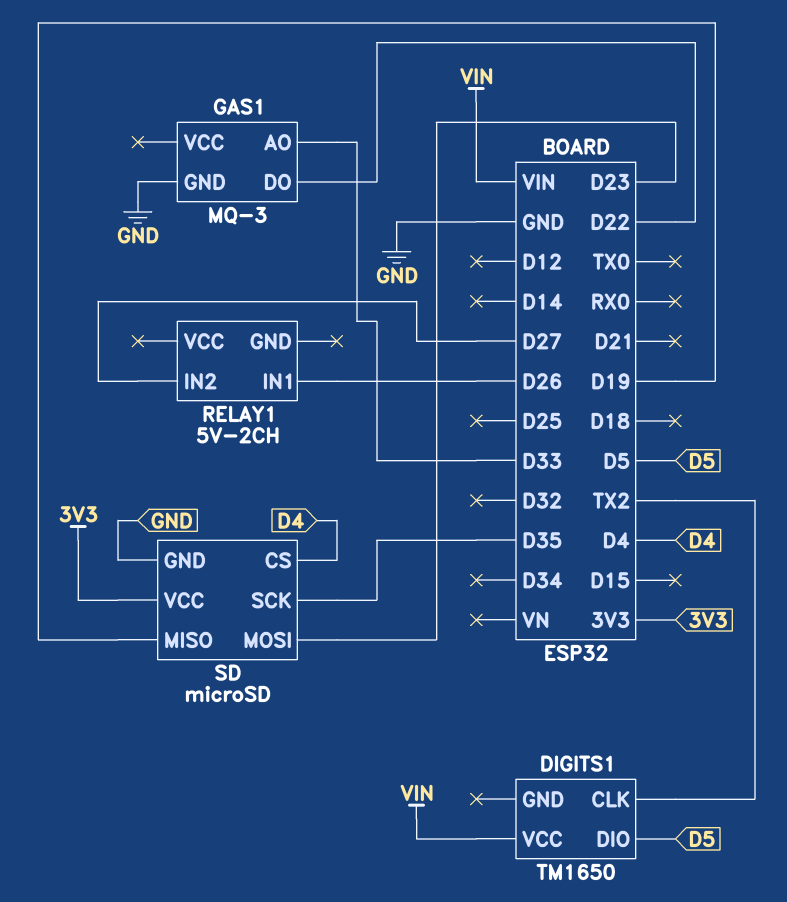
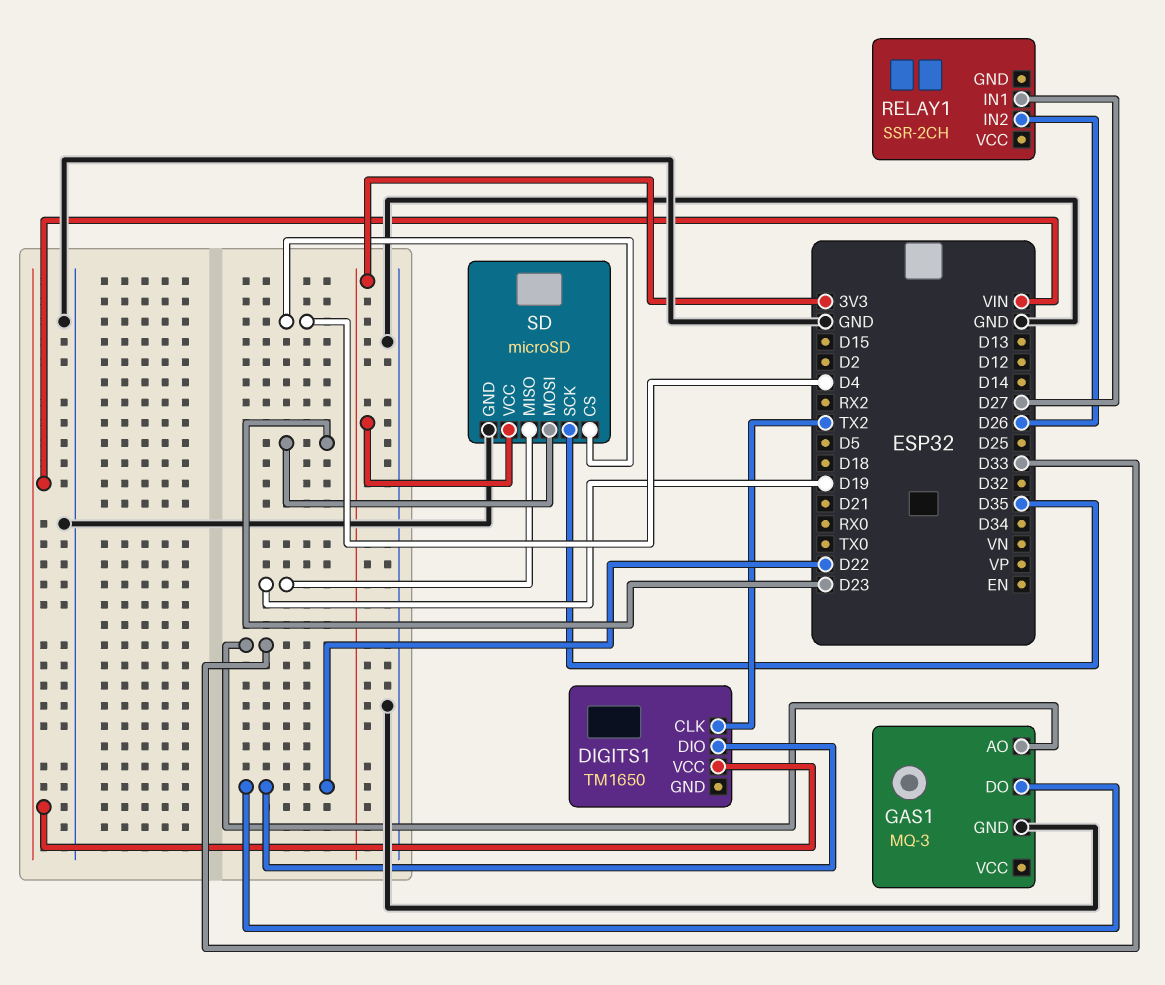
DIGITS1 pin DIO: D5 -> D22
RELAY1: 5V-2CH -> SSR-2CH
RELAY1 pin IN1: D26 -> D27
RELAY1 pin IN2: D27 -> D26

